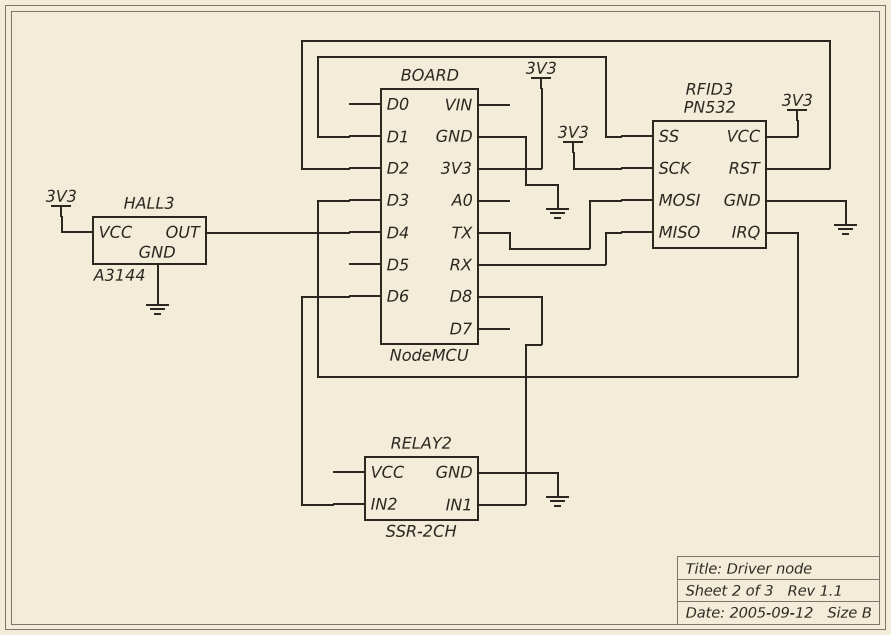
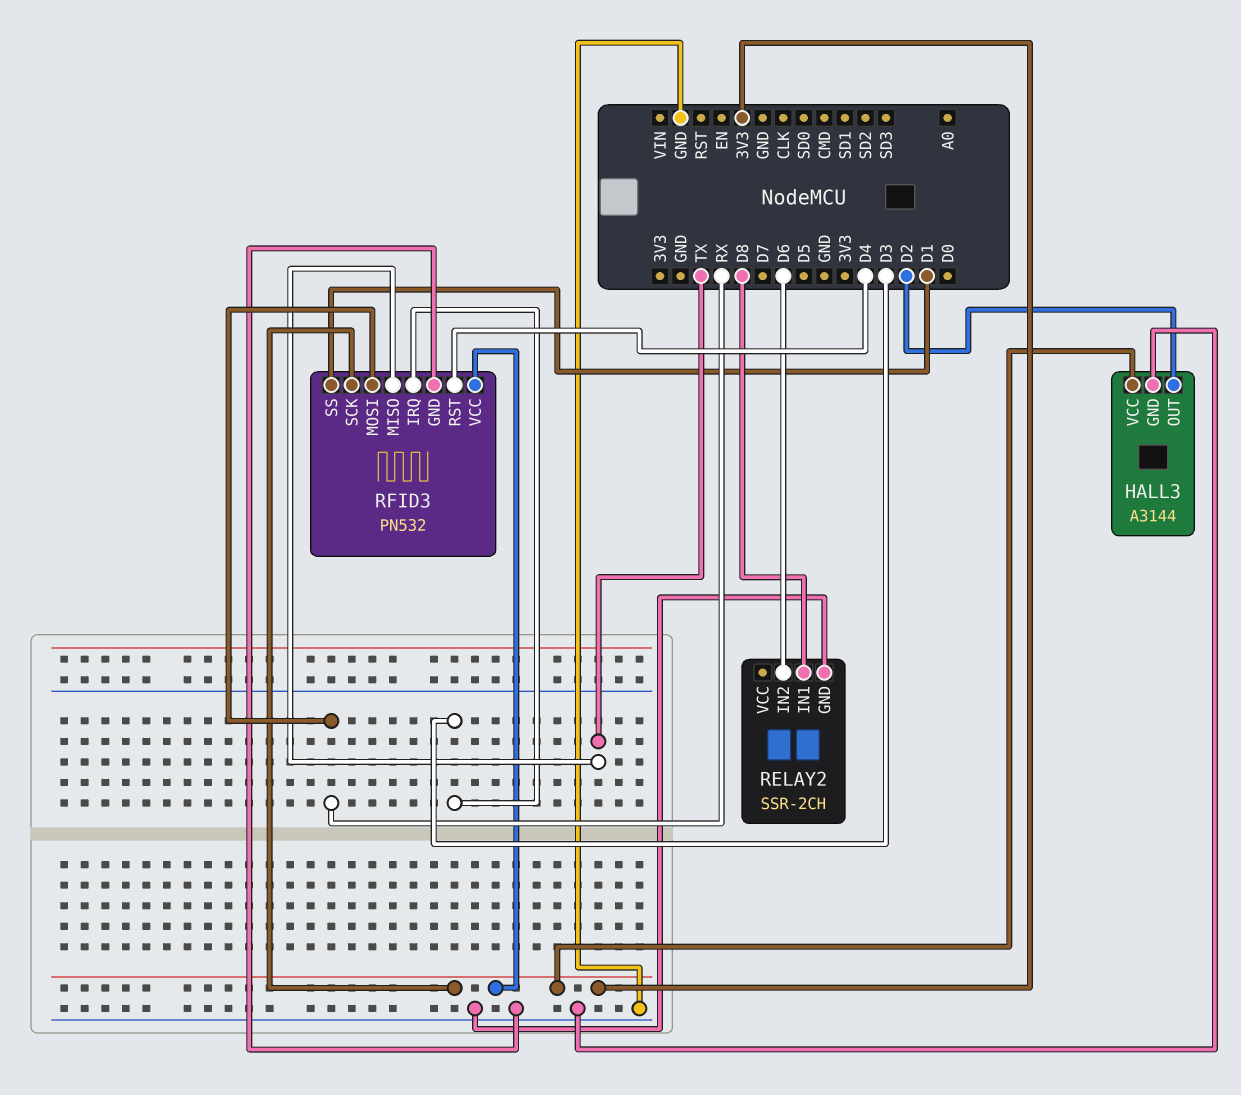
HALL3 pin OUT: D4 -> D2
RFID3 pin MISO: RX -> TX
RFID3 pin MOSI: TX -> RX
RFID3 pin RST: D2 -> D4

